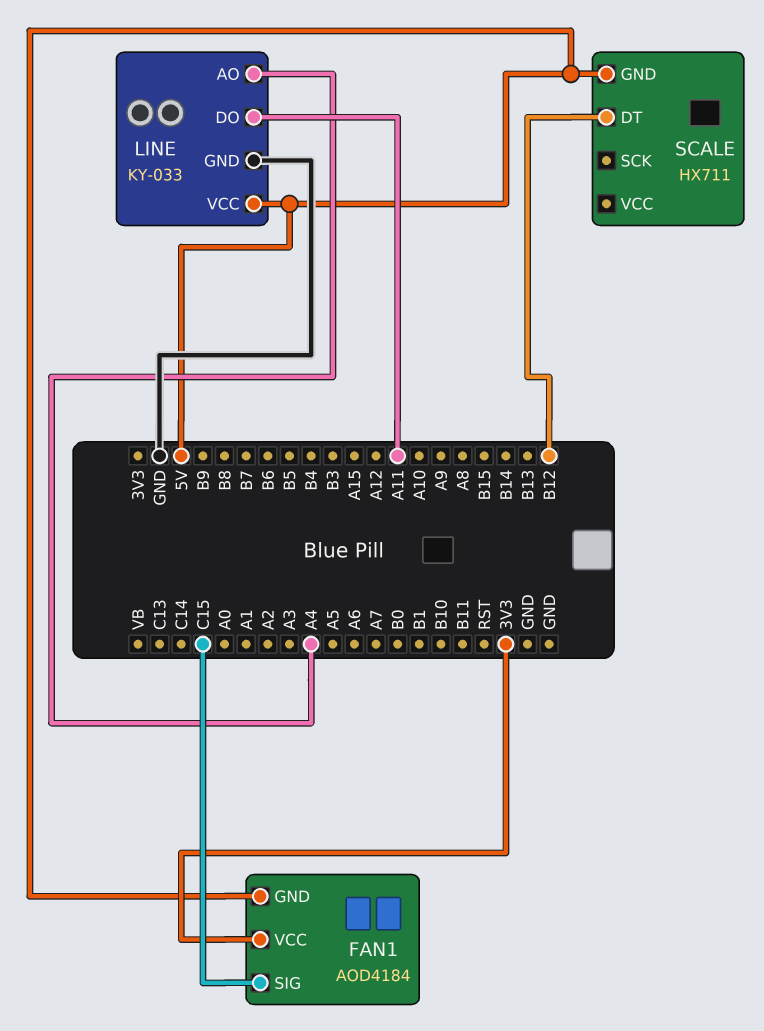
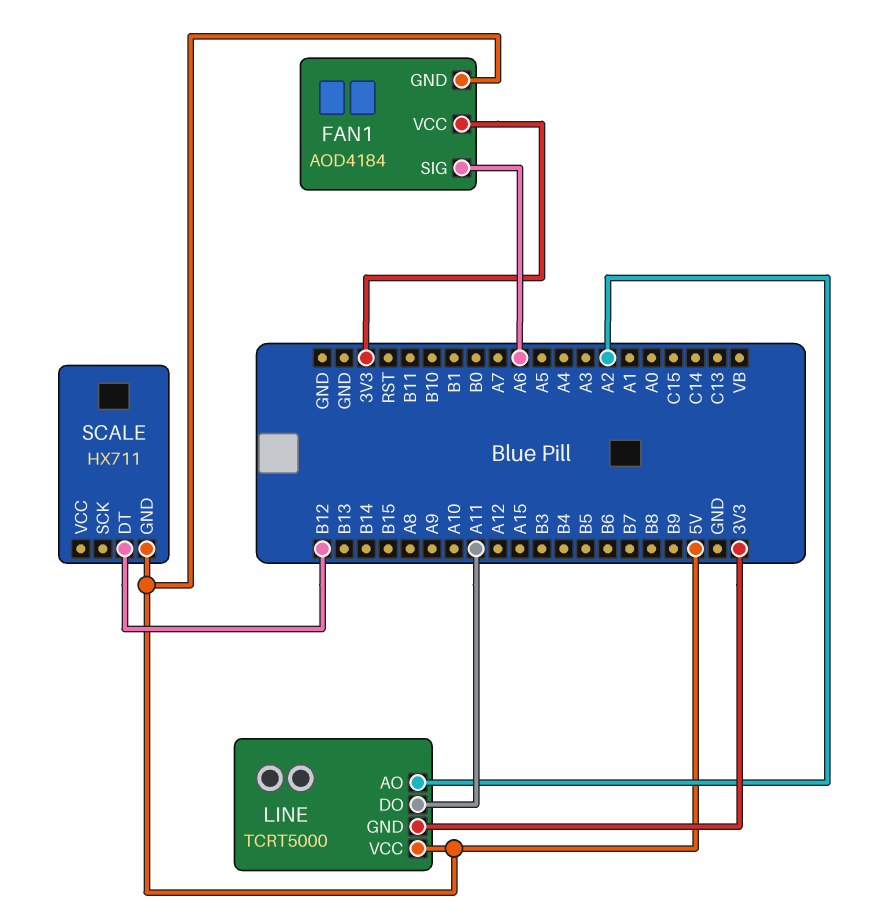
FAN1 pin SIG: C15 -> A6
LINE: KY-033 -> TCRT5000
LINE pin AO: A4 -> A2
LINE pin GND: GND -> 3V3

